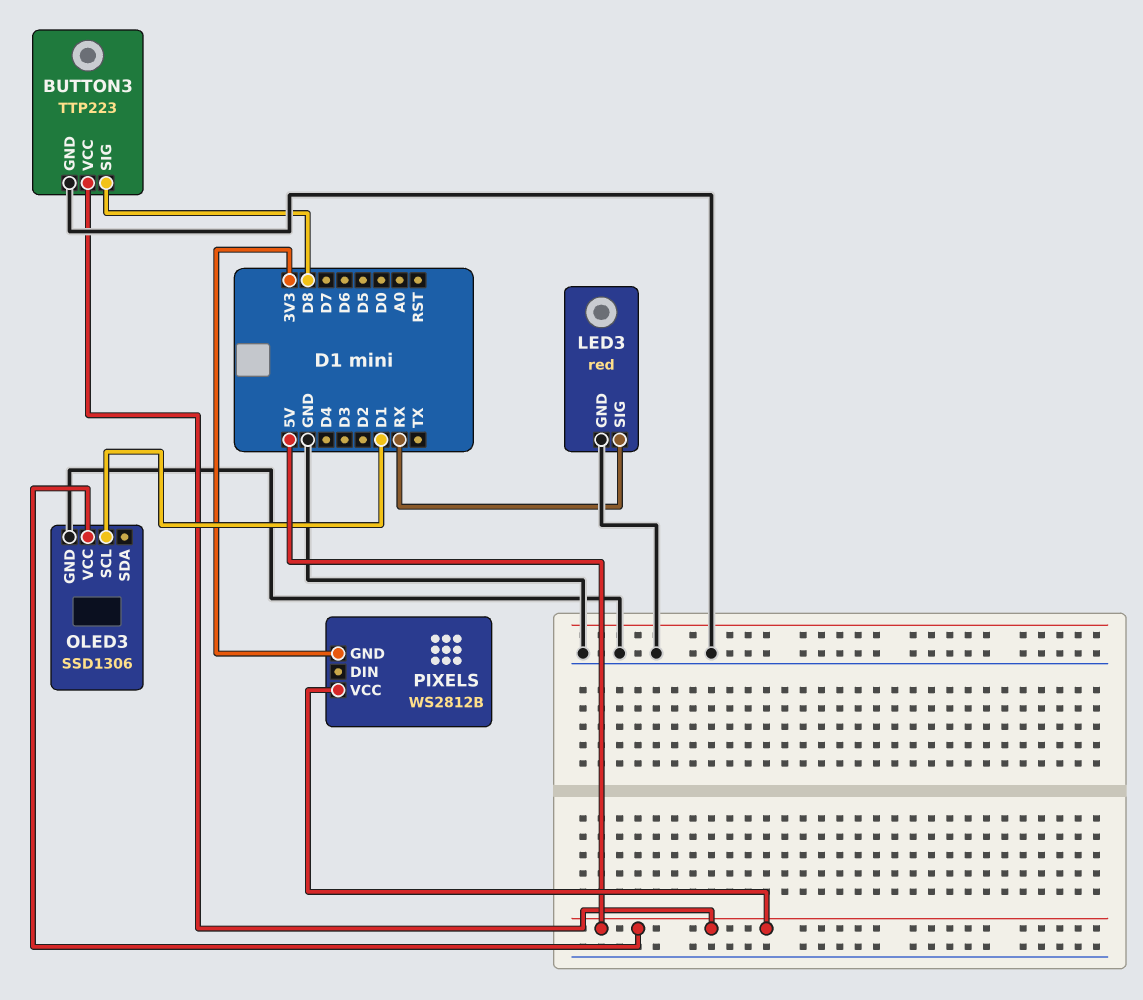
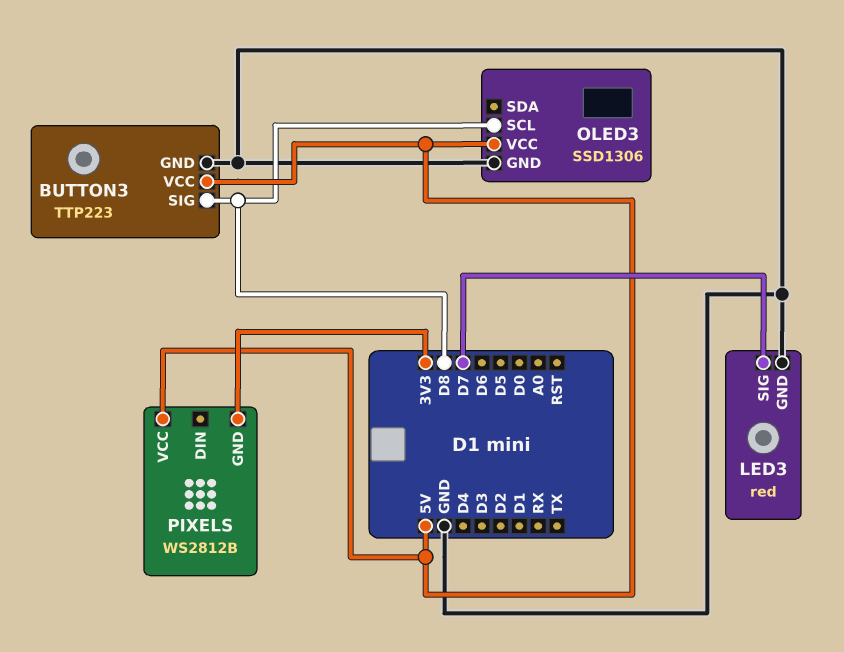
LED3 pin SIG: RX -> D7
OLED3 pin SCL: D1 -> D8

